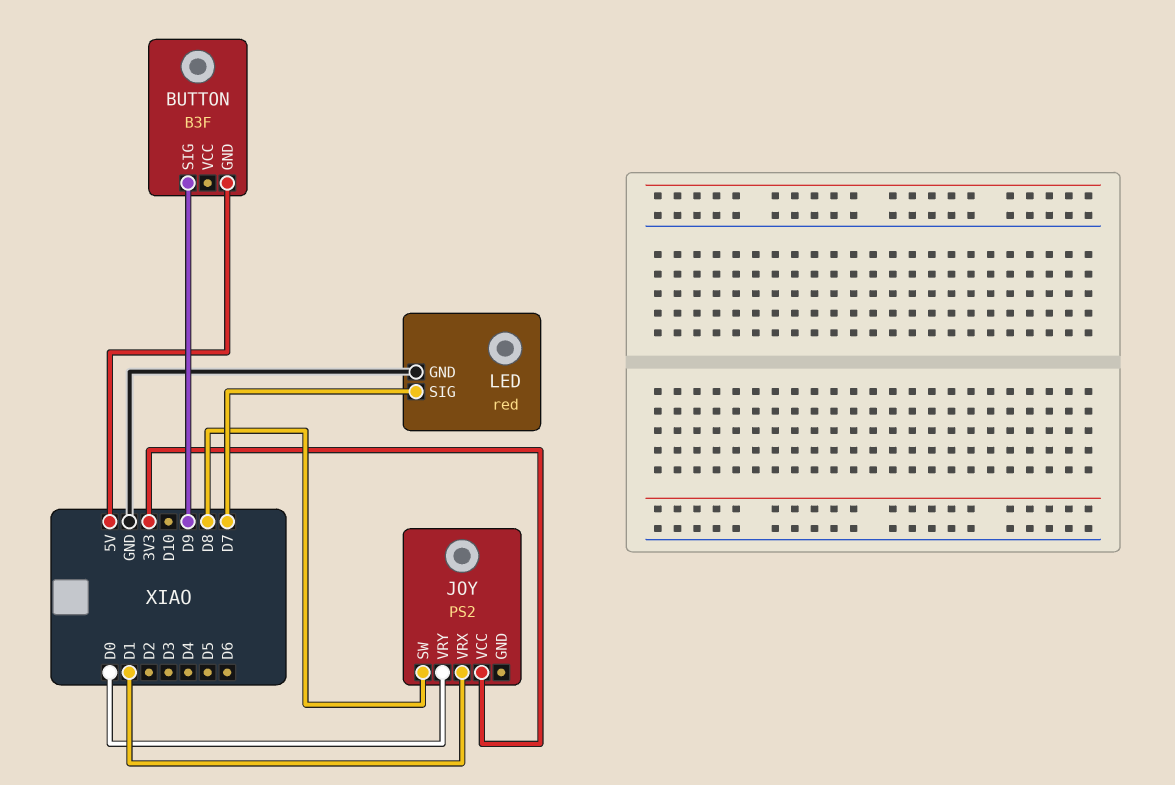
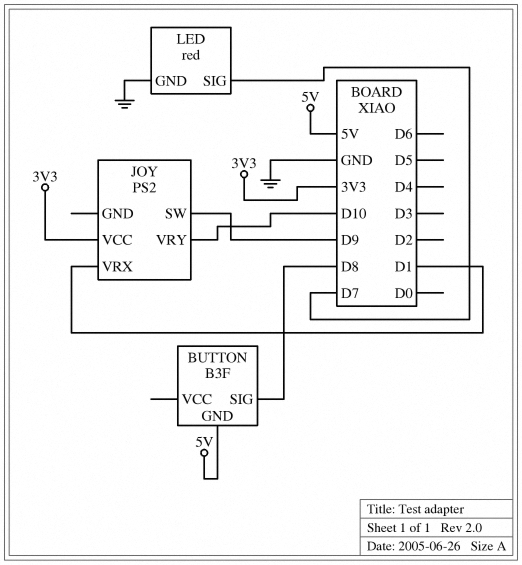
BUTTON pin SIG: D9 -> D8
JOY pin SW: D8 -> D9
JOY pin VRY: D0 -> D10

